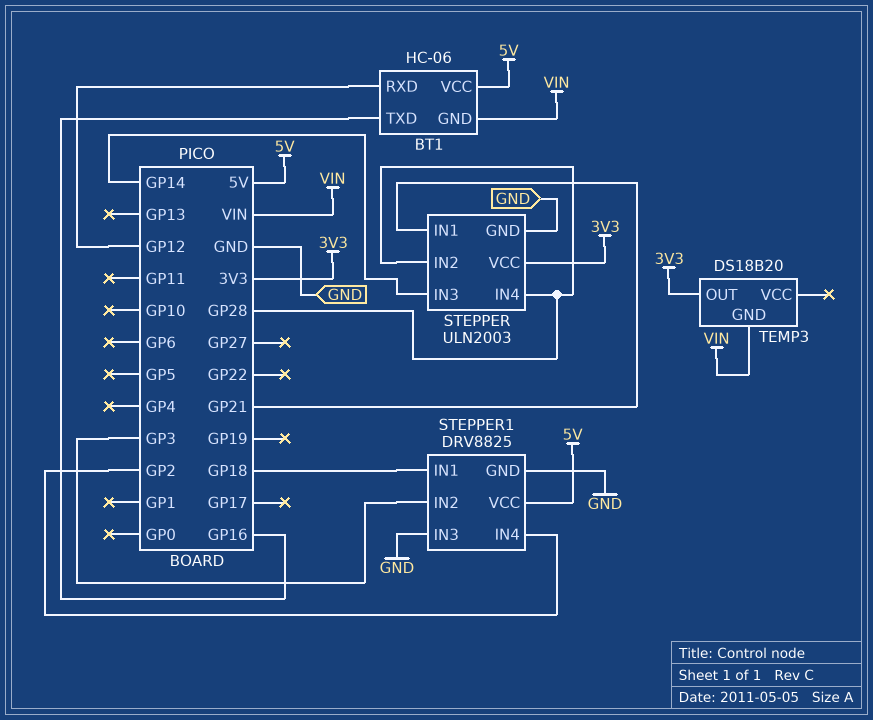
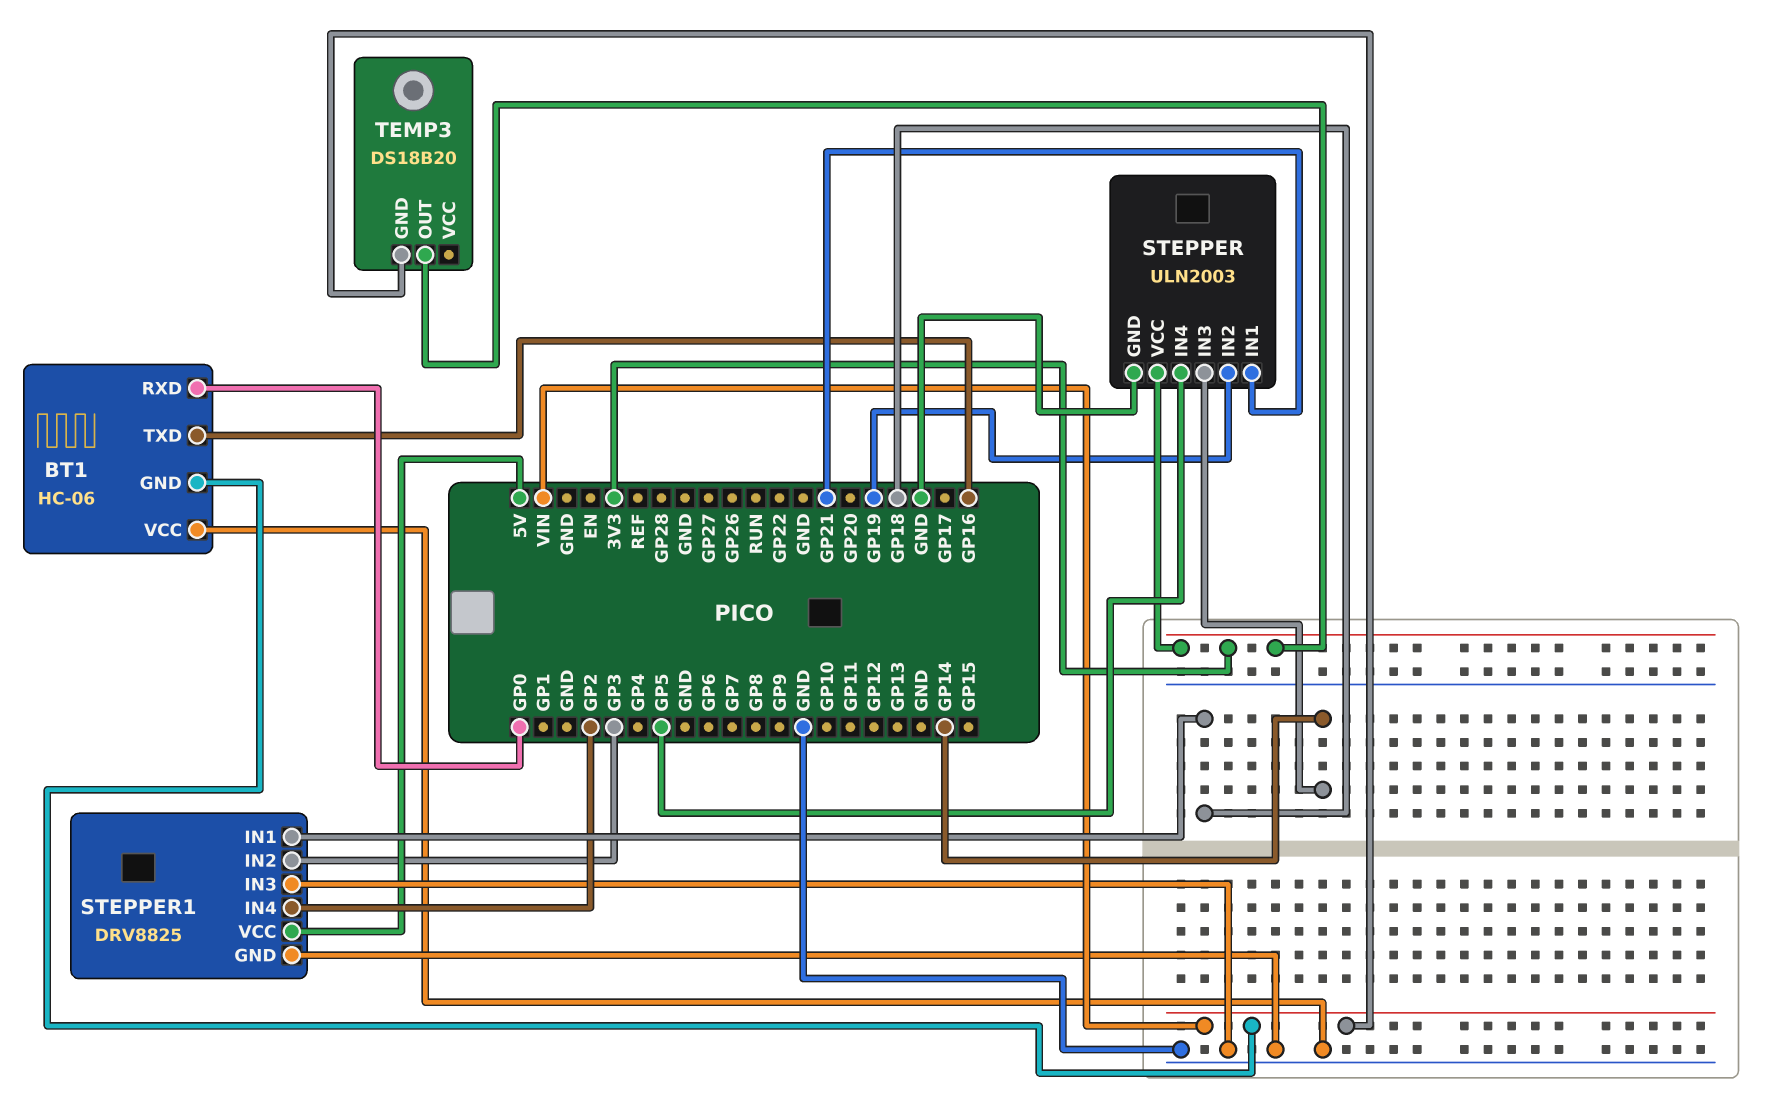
BT1 pin RXD: GP12 -> GP0
BT1 pin VCC: 5V -> GND
STEPPER pin IN2: GP28 -> GP19
STEPPER pin IN4: GP28 -> GP5

